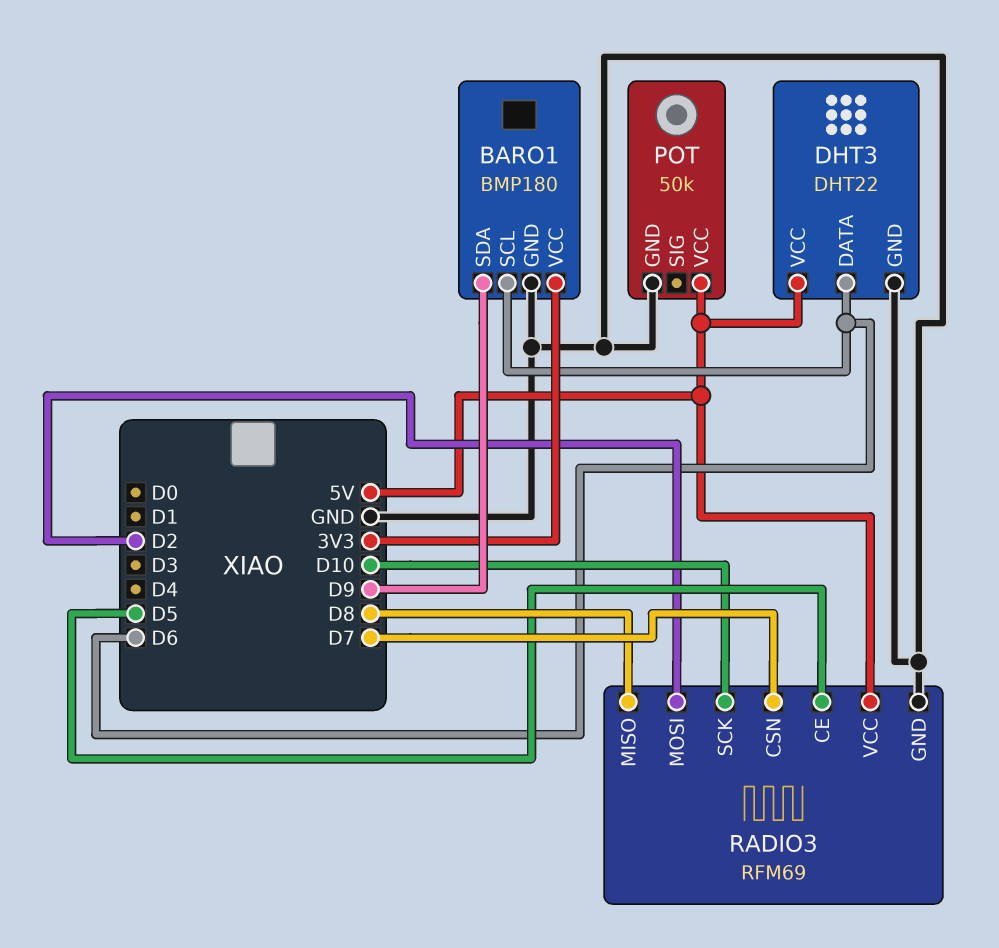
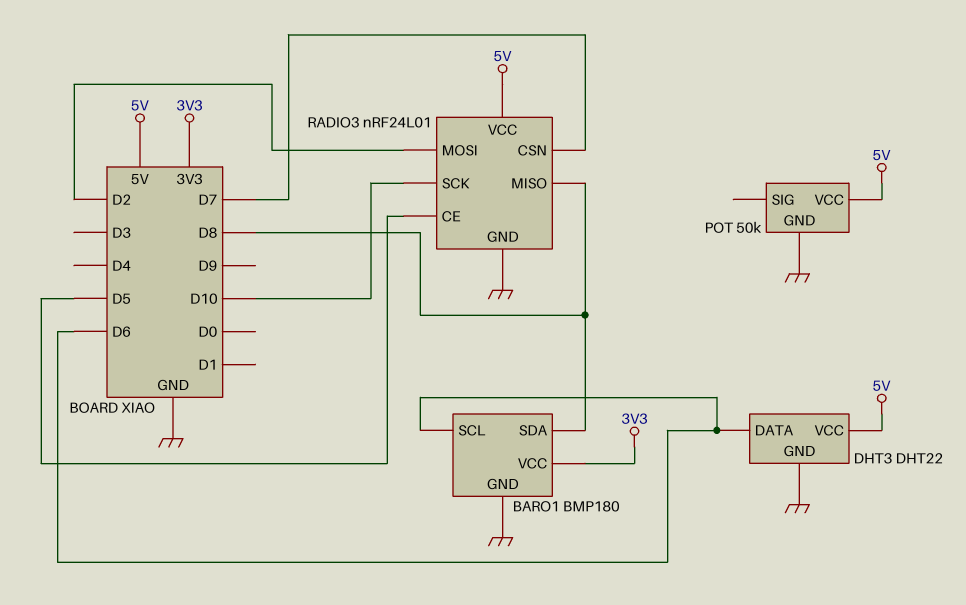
BARO1 pin SDA: D9 -> D8
RADIO3: RFM69 -> nRF24L01

